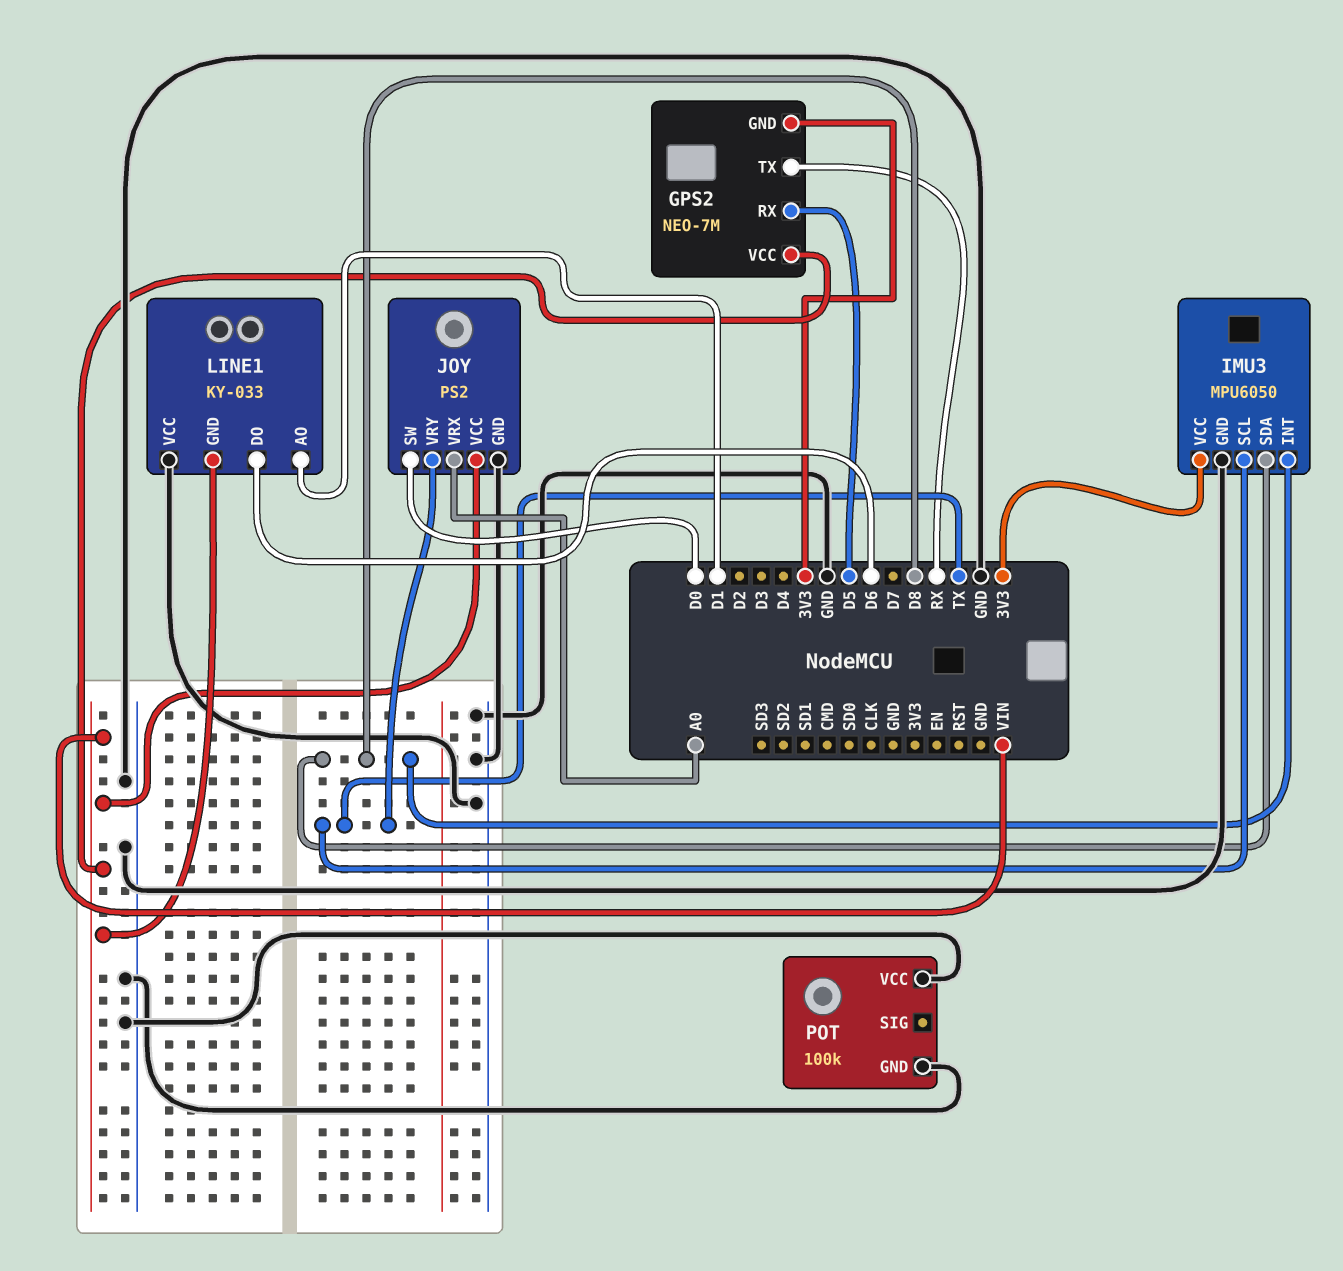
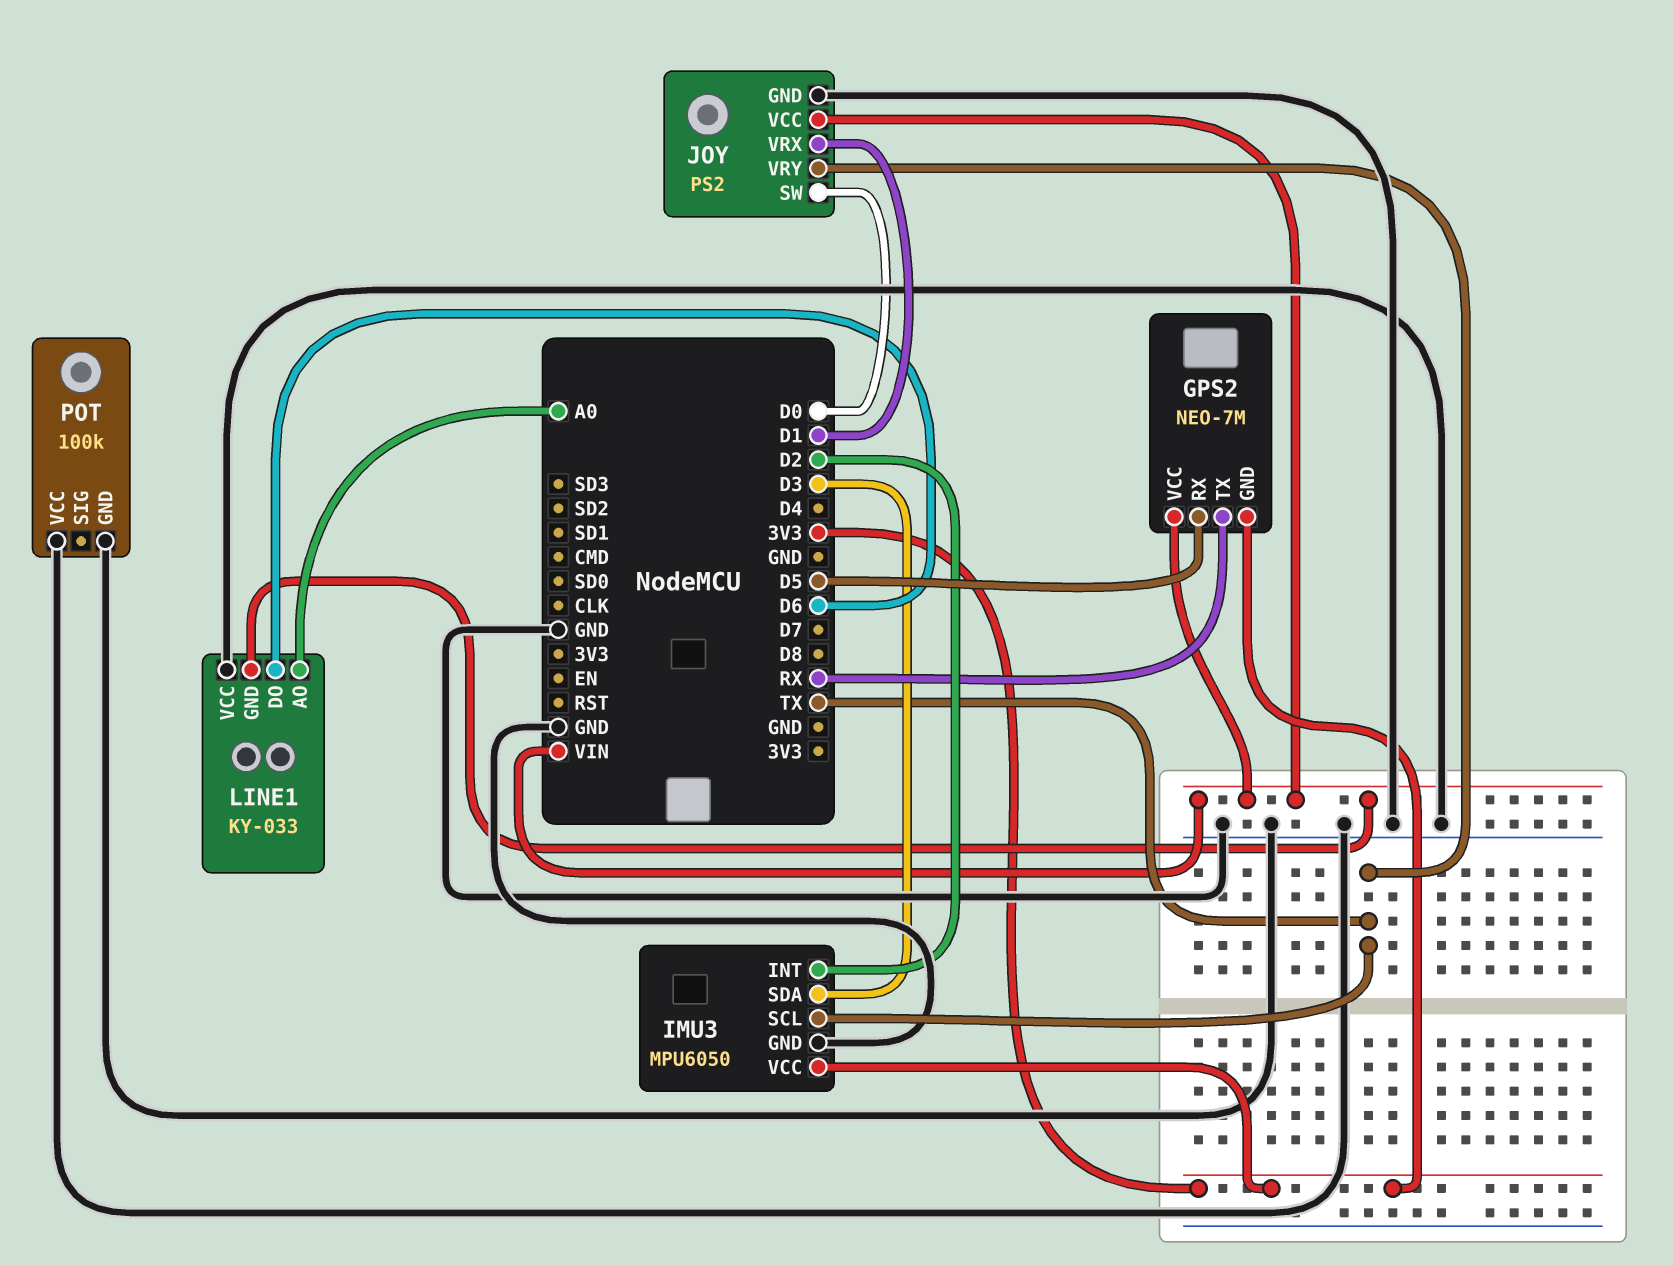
IMU3 pin INT: D8 -> D2
IMU3 pin SDA: D8 -> D3
JOY pin VRX: A0 -> D1
LINE1 pin AO: D1 -> A0

